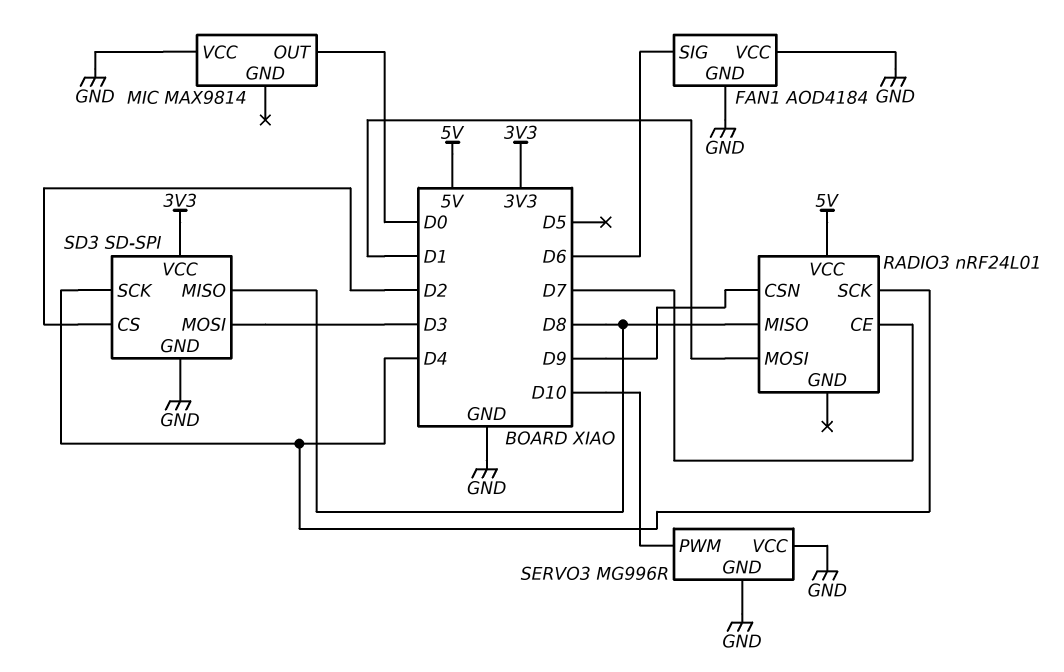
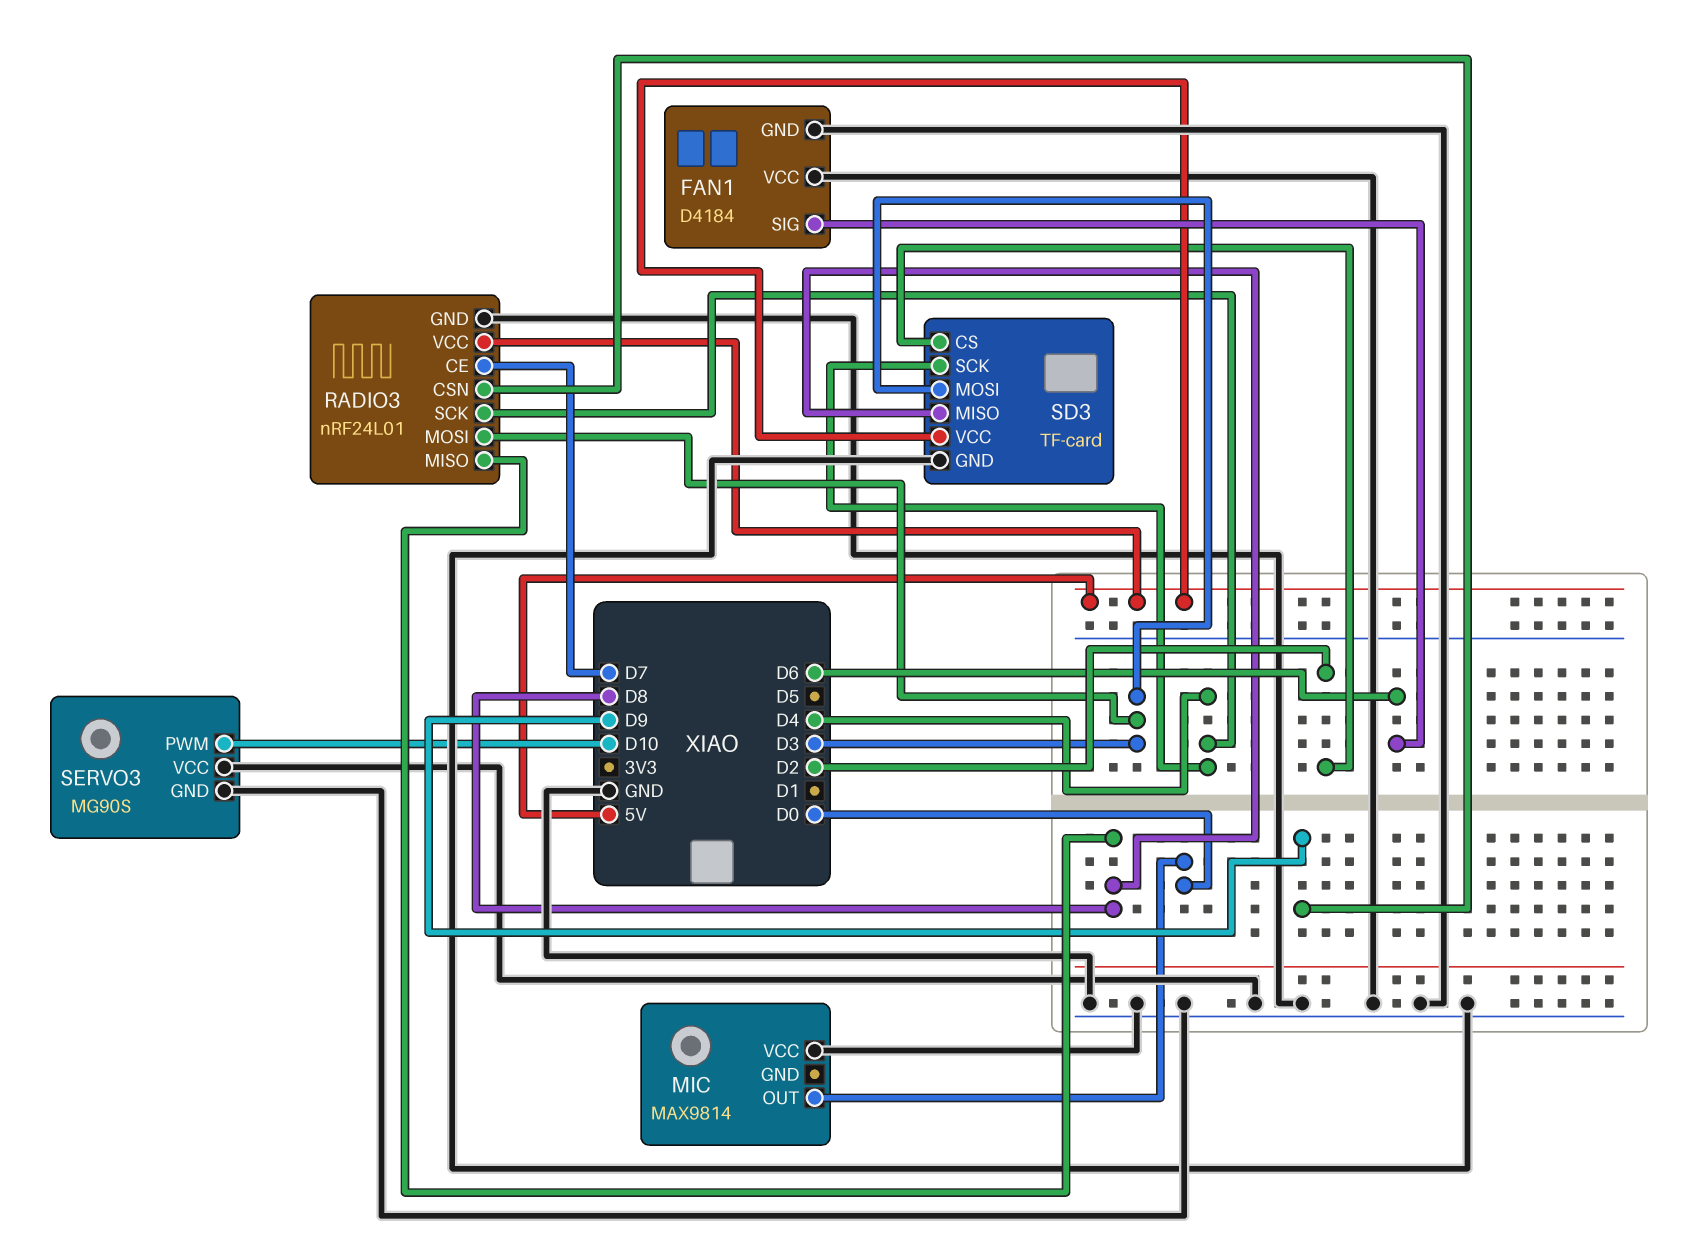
FAN1: AOD4184 -> D4184
RADIO3 pin GND: none -> GND
RADIO3 pin MOSI: D1 -> D3
SD3: SD-SPI -> TF-card
SD3 pin VCC: 3V3 -> 5V
SERVO3: MG996R -> MG90S

